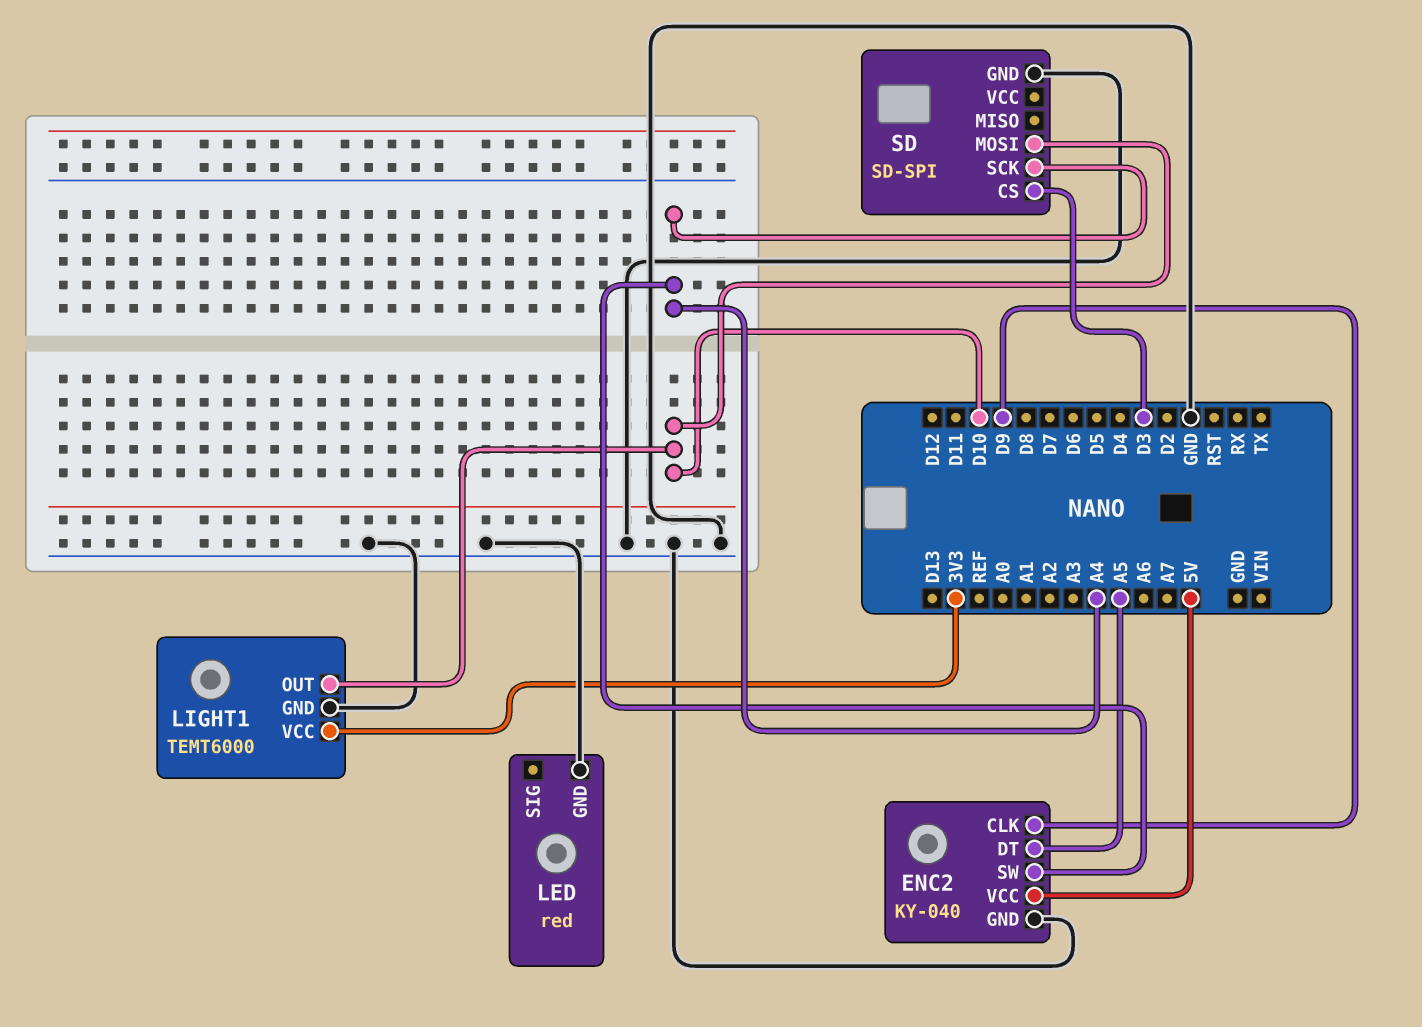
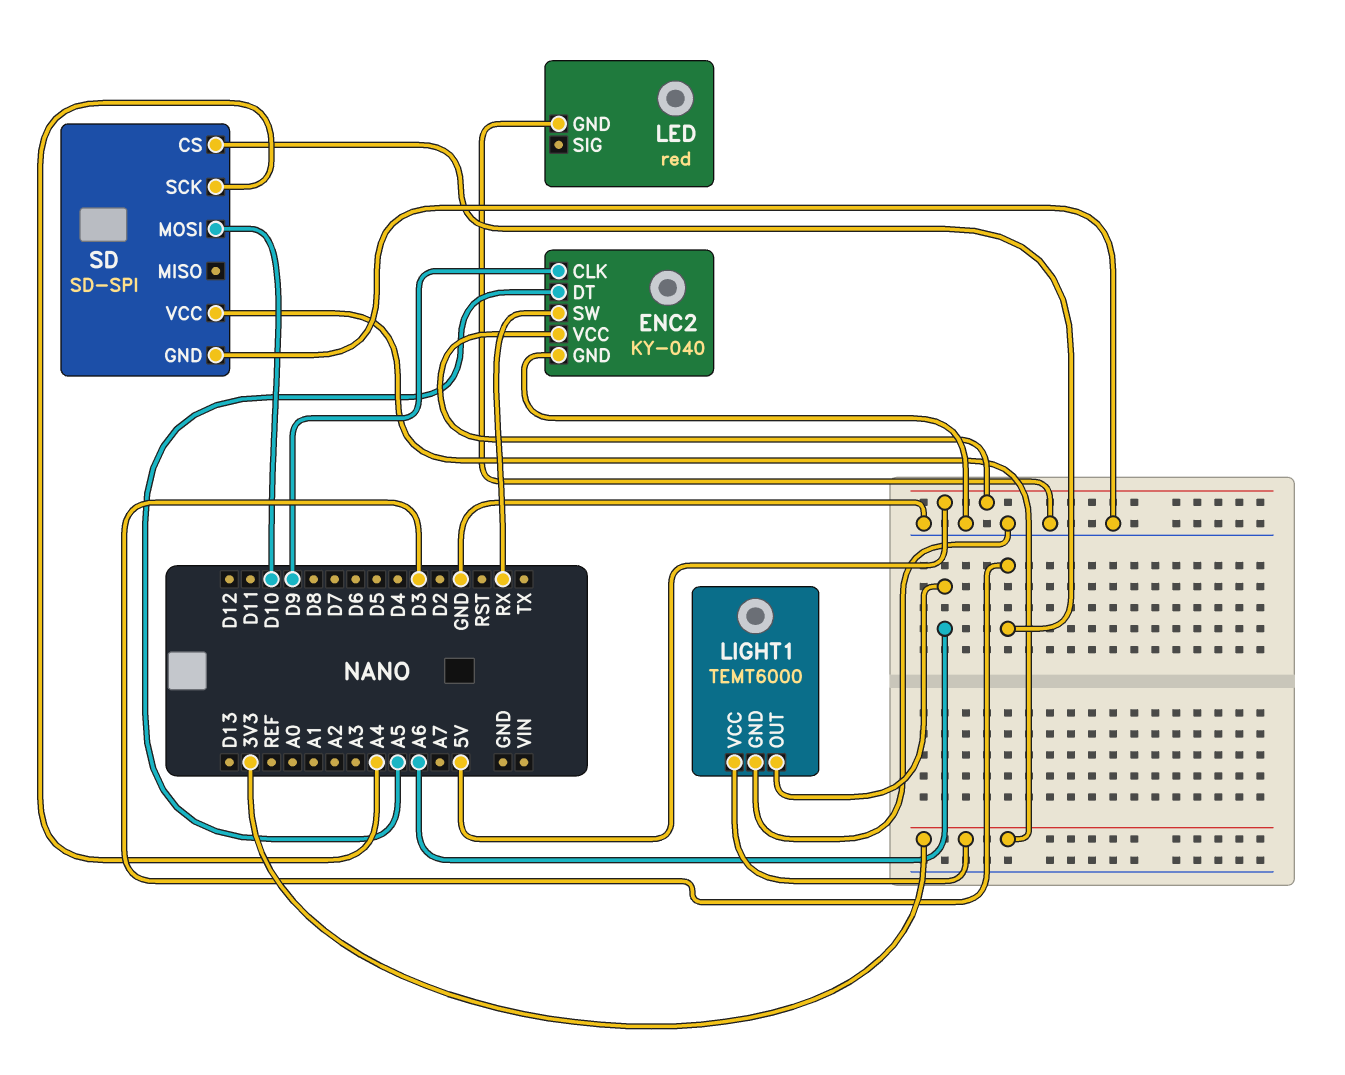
ENC2 pin SW: A4 -> RX
LIGHT1 pin OUT: D10 -> A6
SD pin VCC: none -> 3V3

